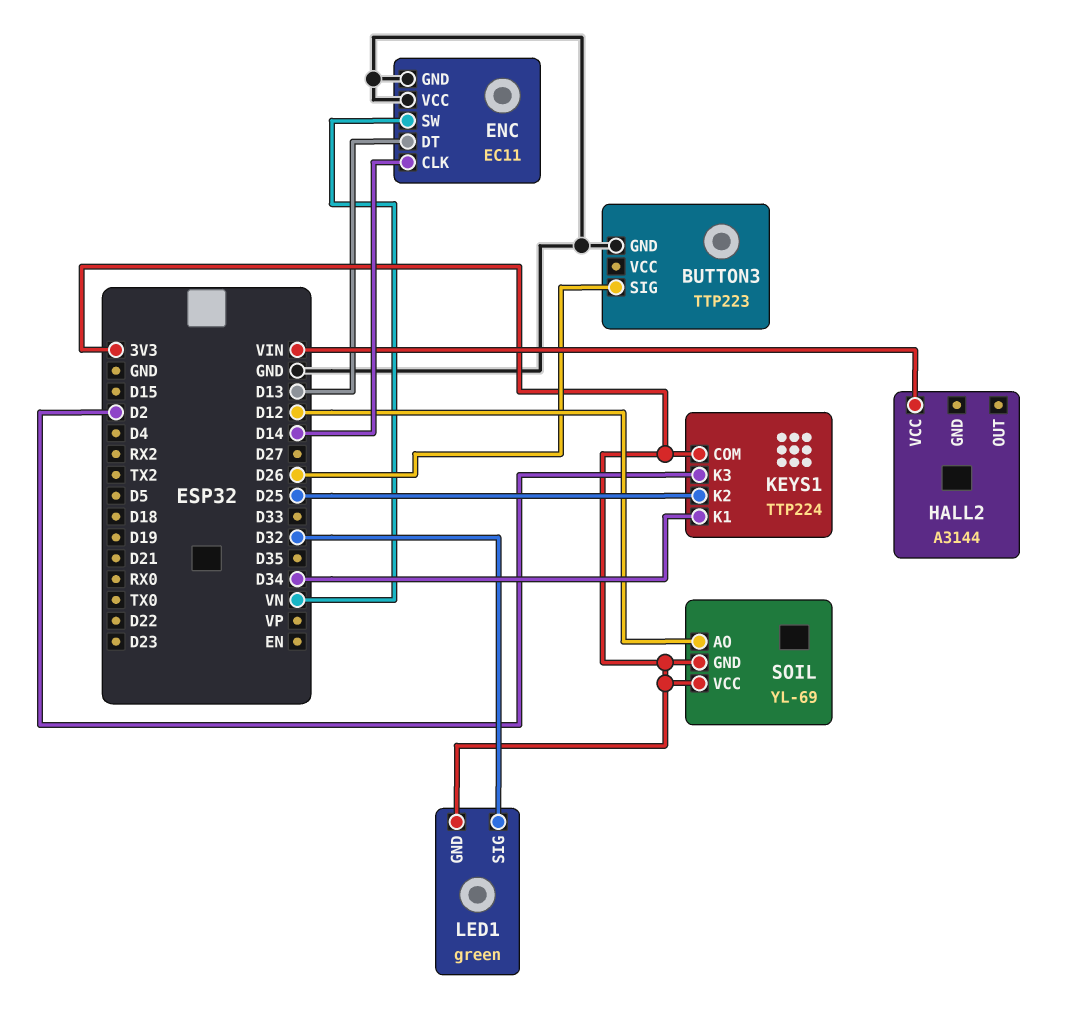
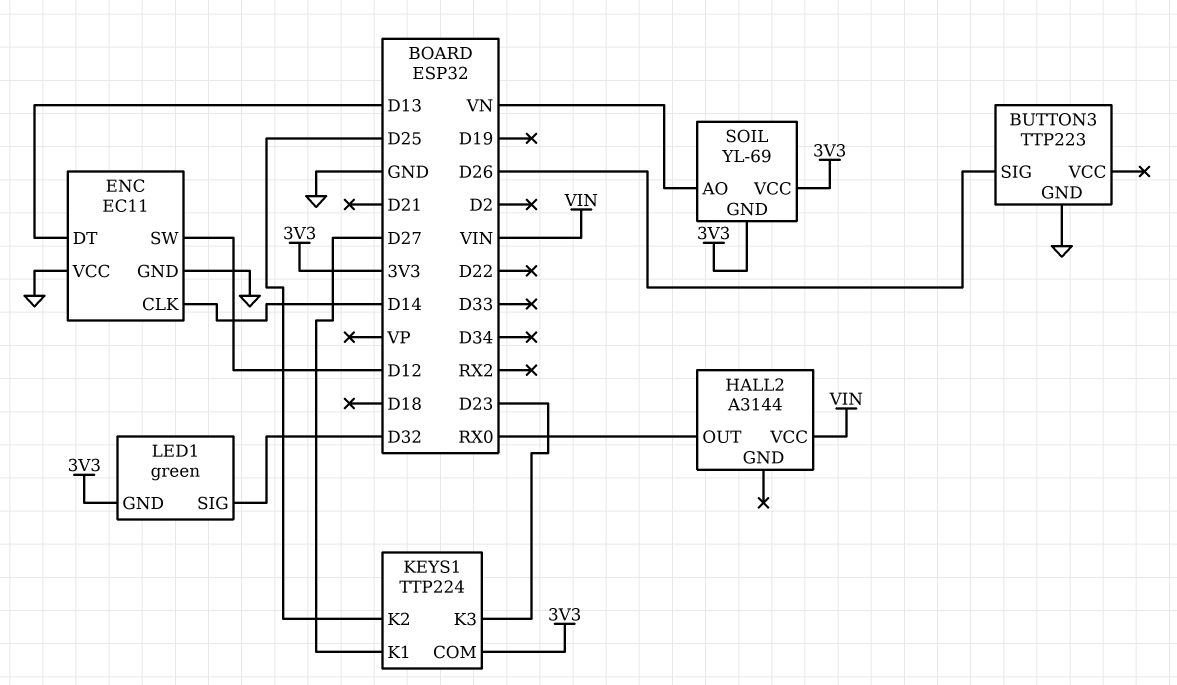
ENC pin SW: VN -> D12
HALL2 pin OUT: none -> RX0
KEYS1 pin K1: D34 -> D27
KEYS1 pin K3: D2 -> D23
SOIL pin AO: D12 -> VN

